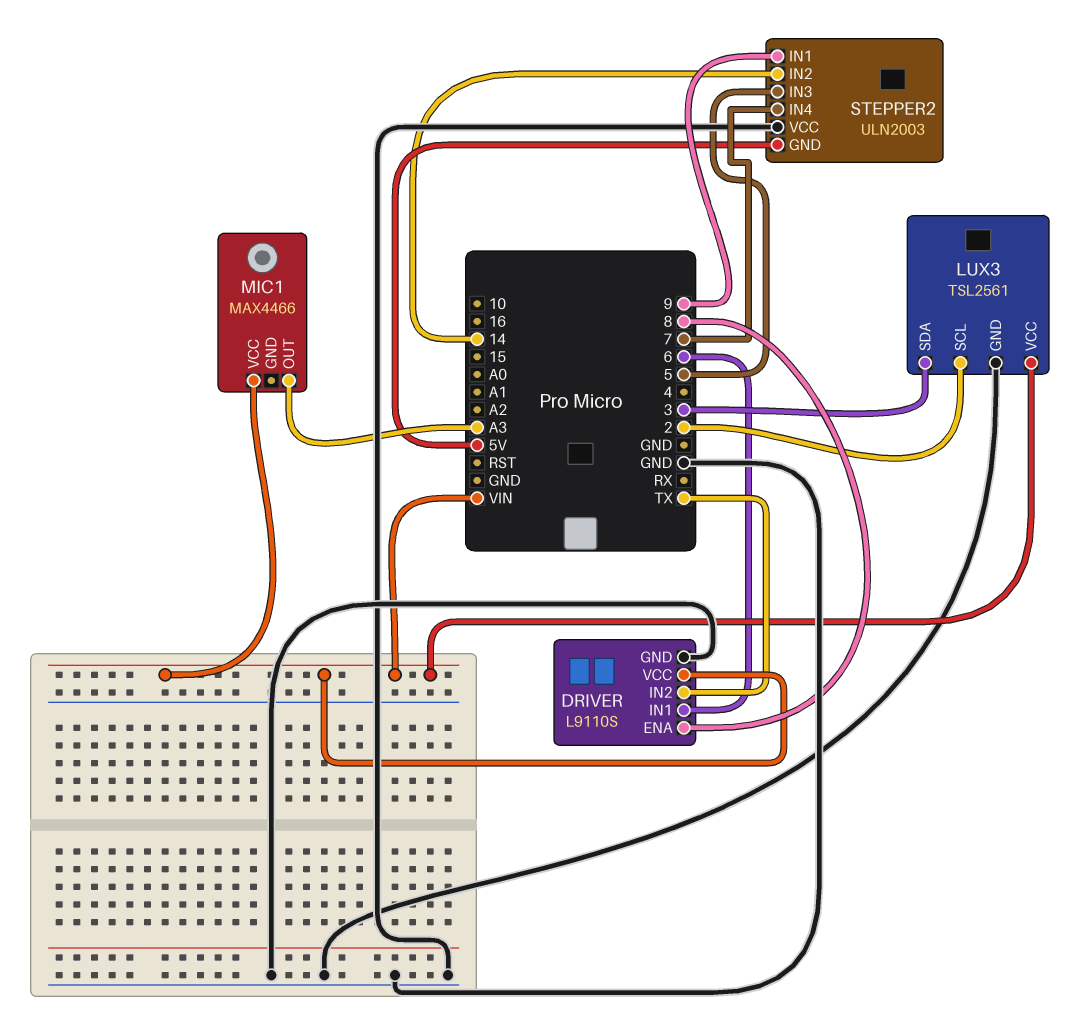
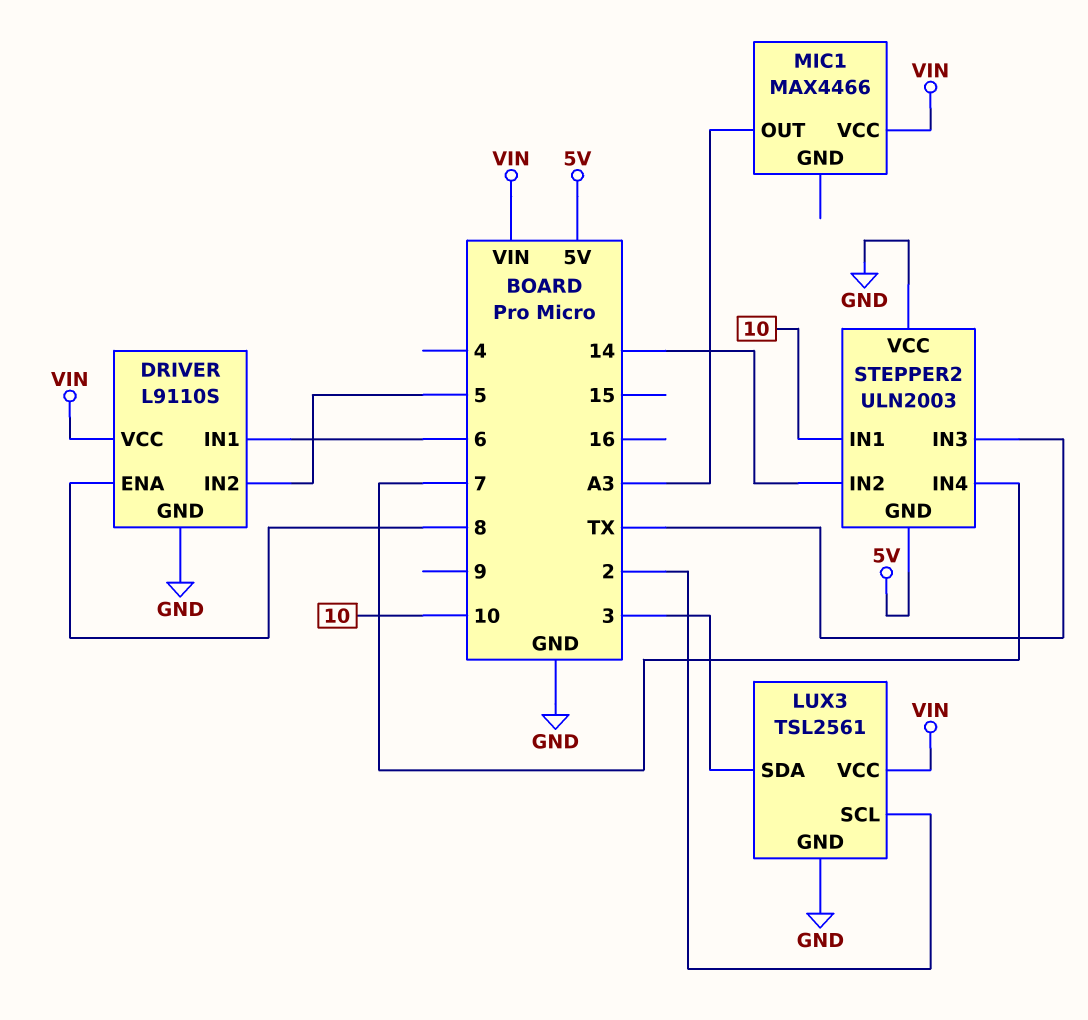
DRIVER pin IN2: TX -> 5
STEPPER2 pin IN1: 9 -> 10
STEPPER2 pin IN3: 5 -> TX

